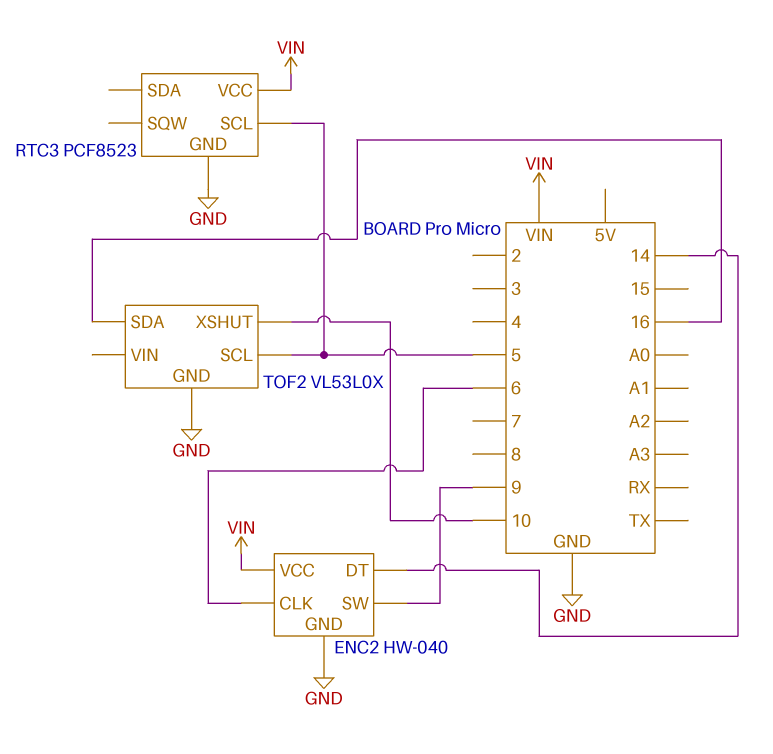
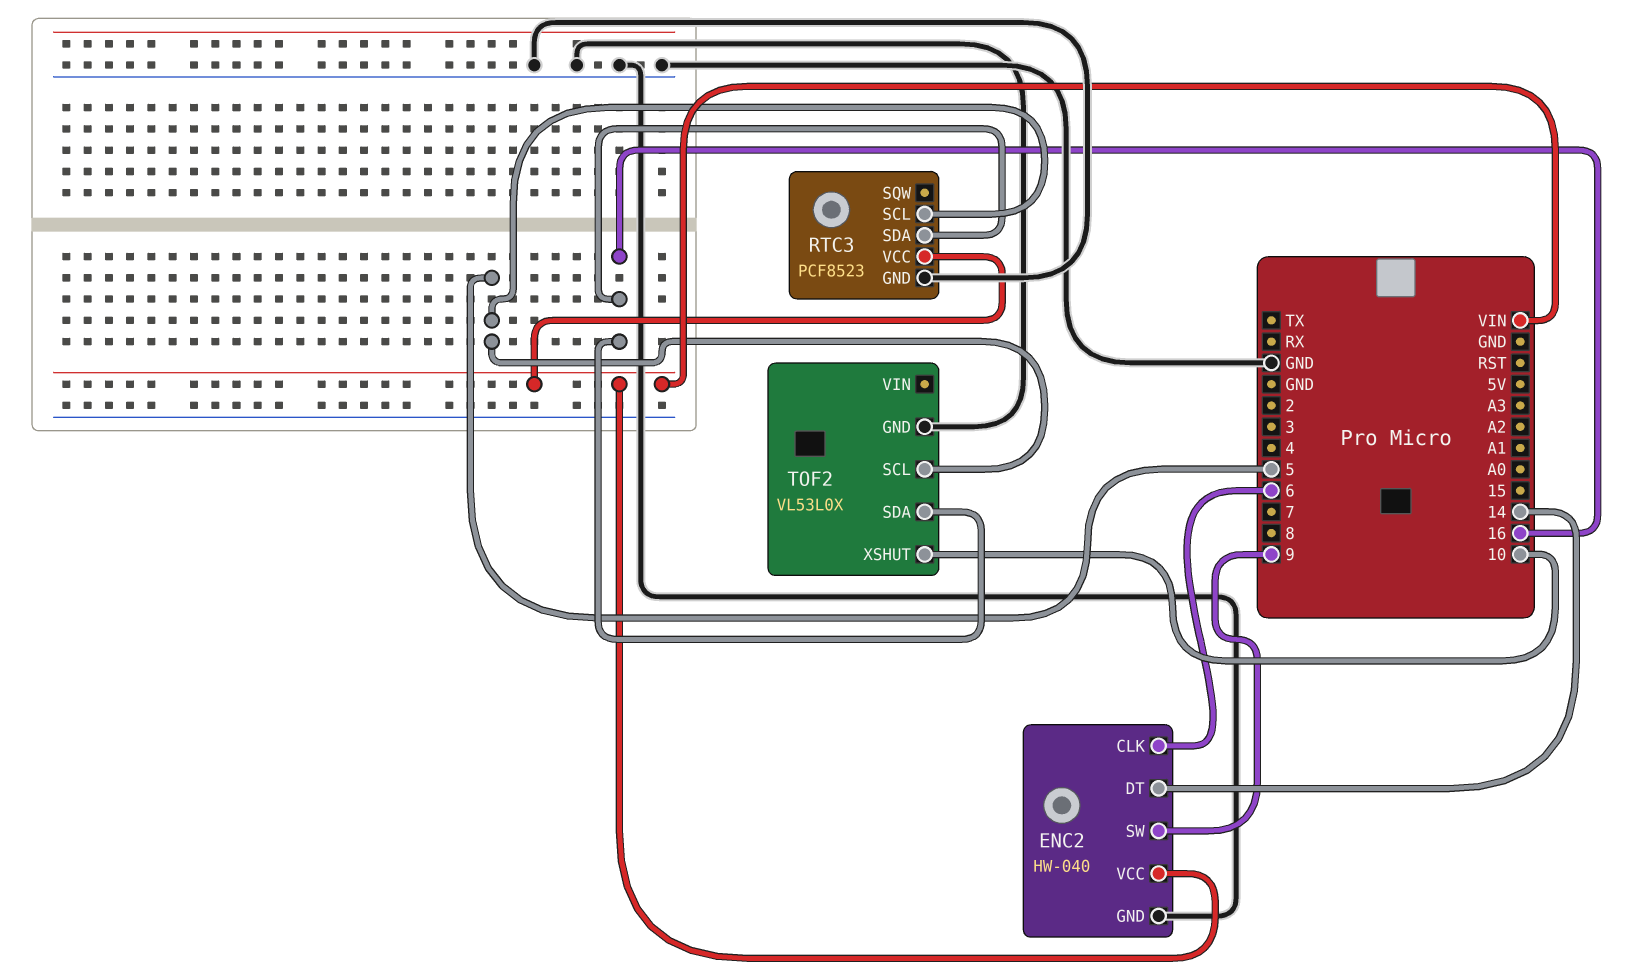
RTC3 pin SDA: none -> 16

